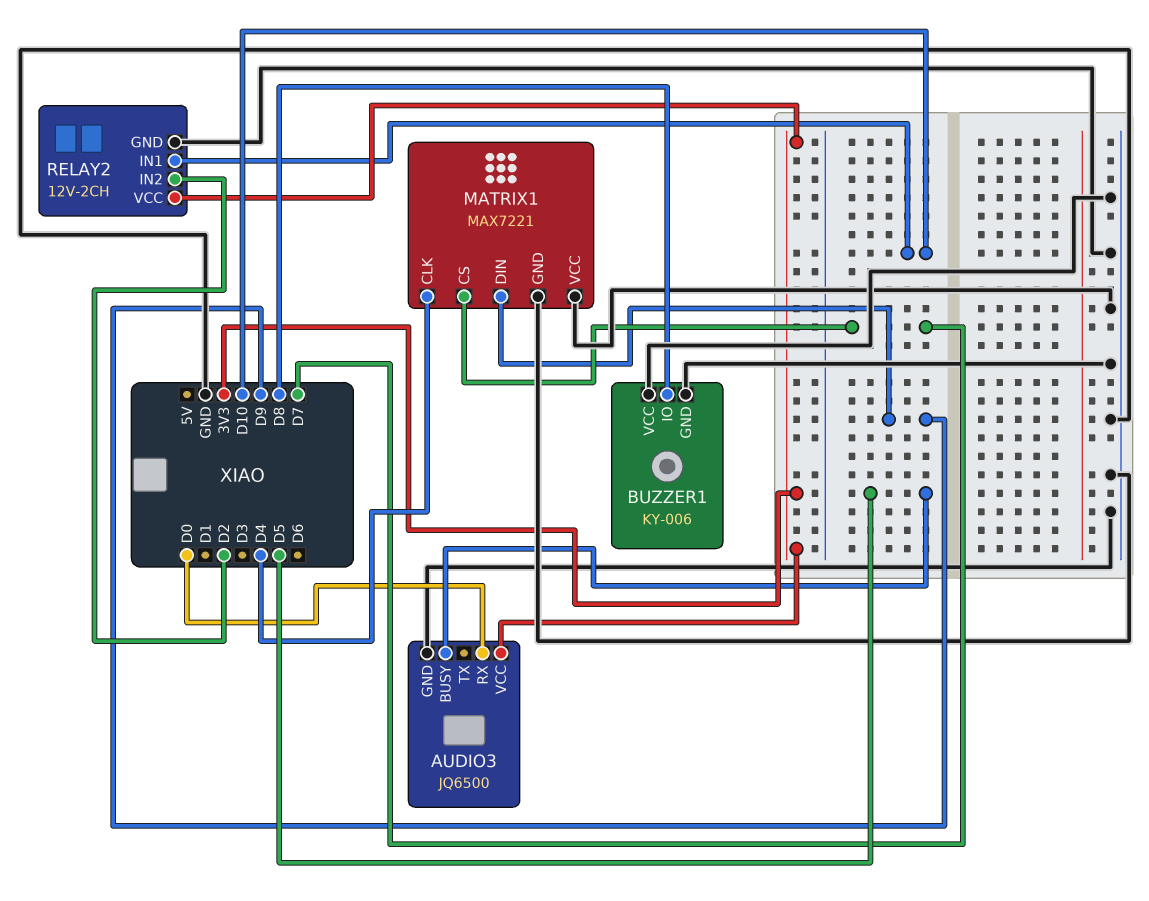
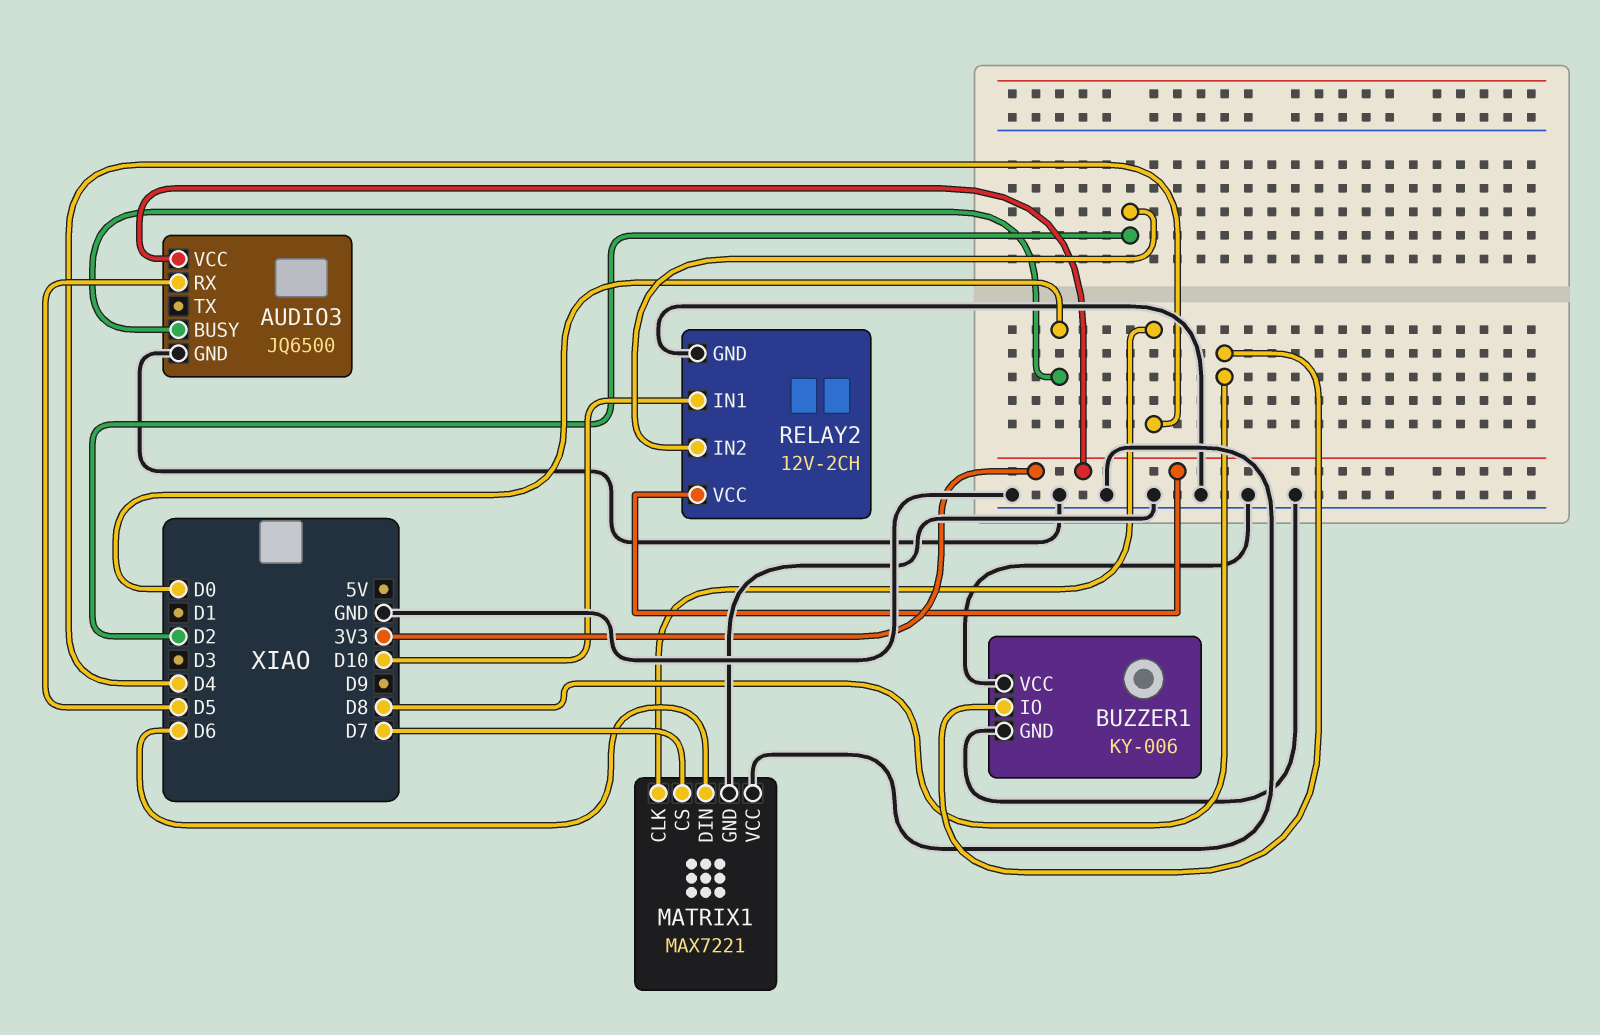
AUDIO3 pin BUSY: D5 -> D0
AUDIO3 pin RX: D0 -> D5
MATRIX1 pin DIN: D9 -> D6

